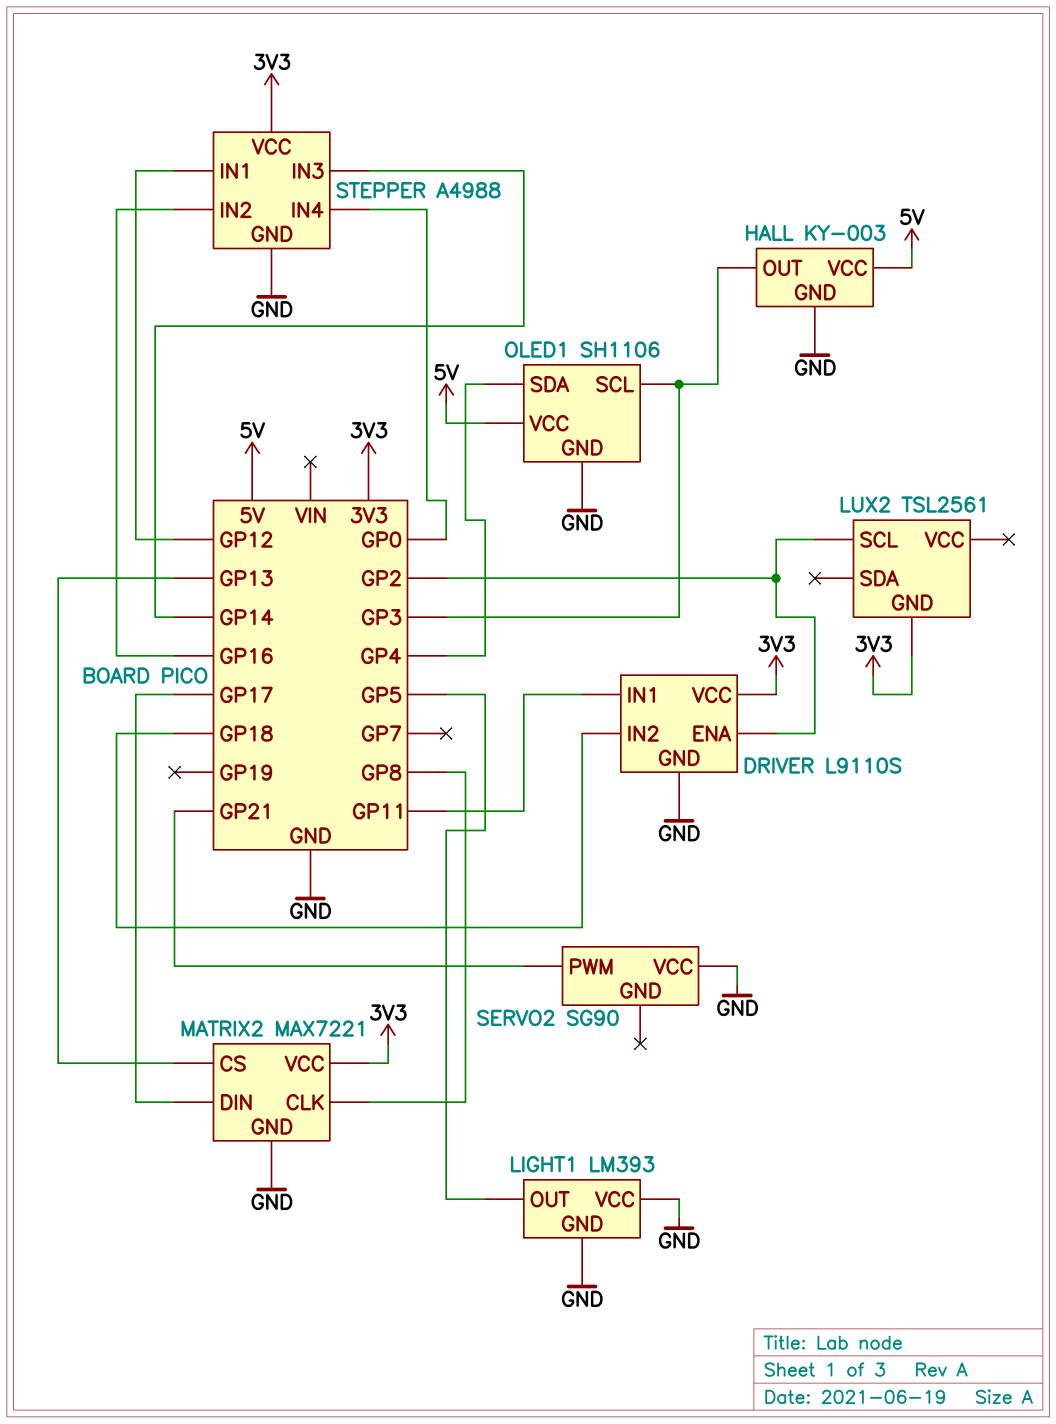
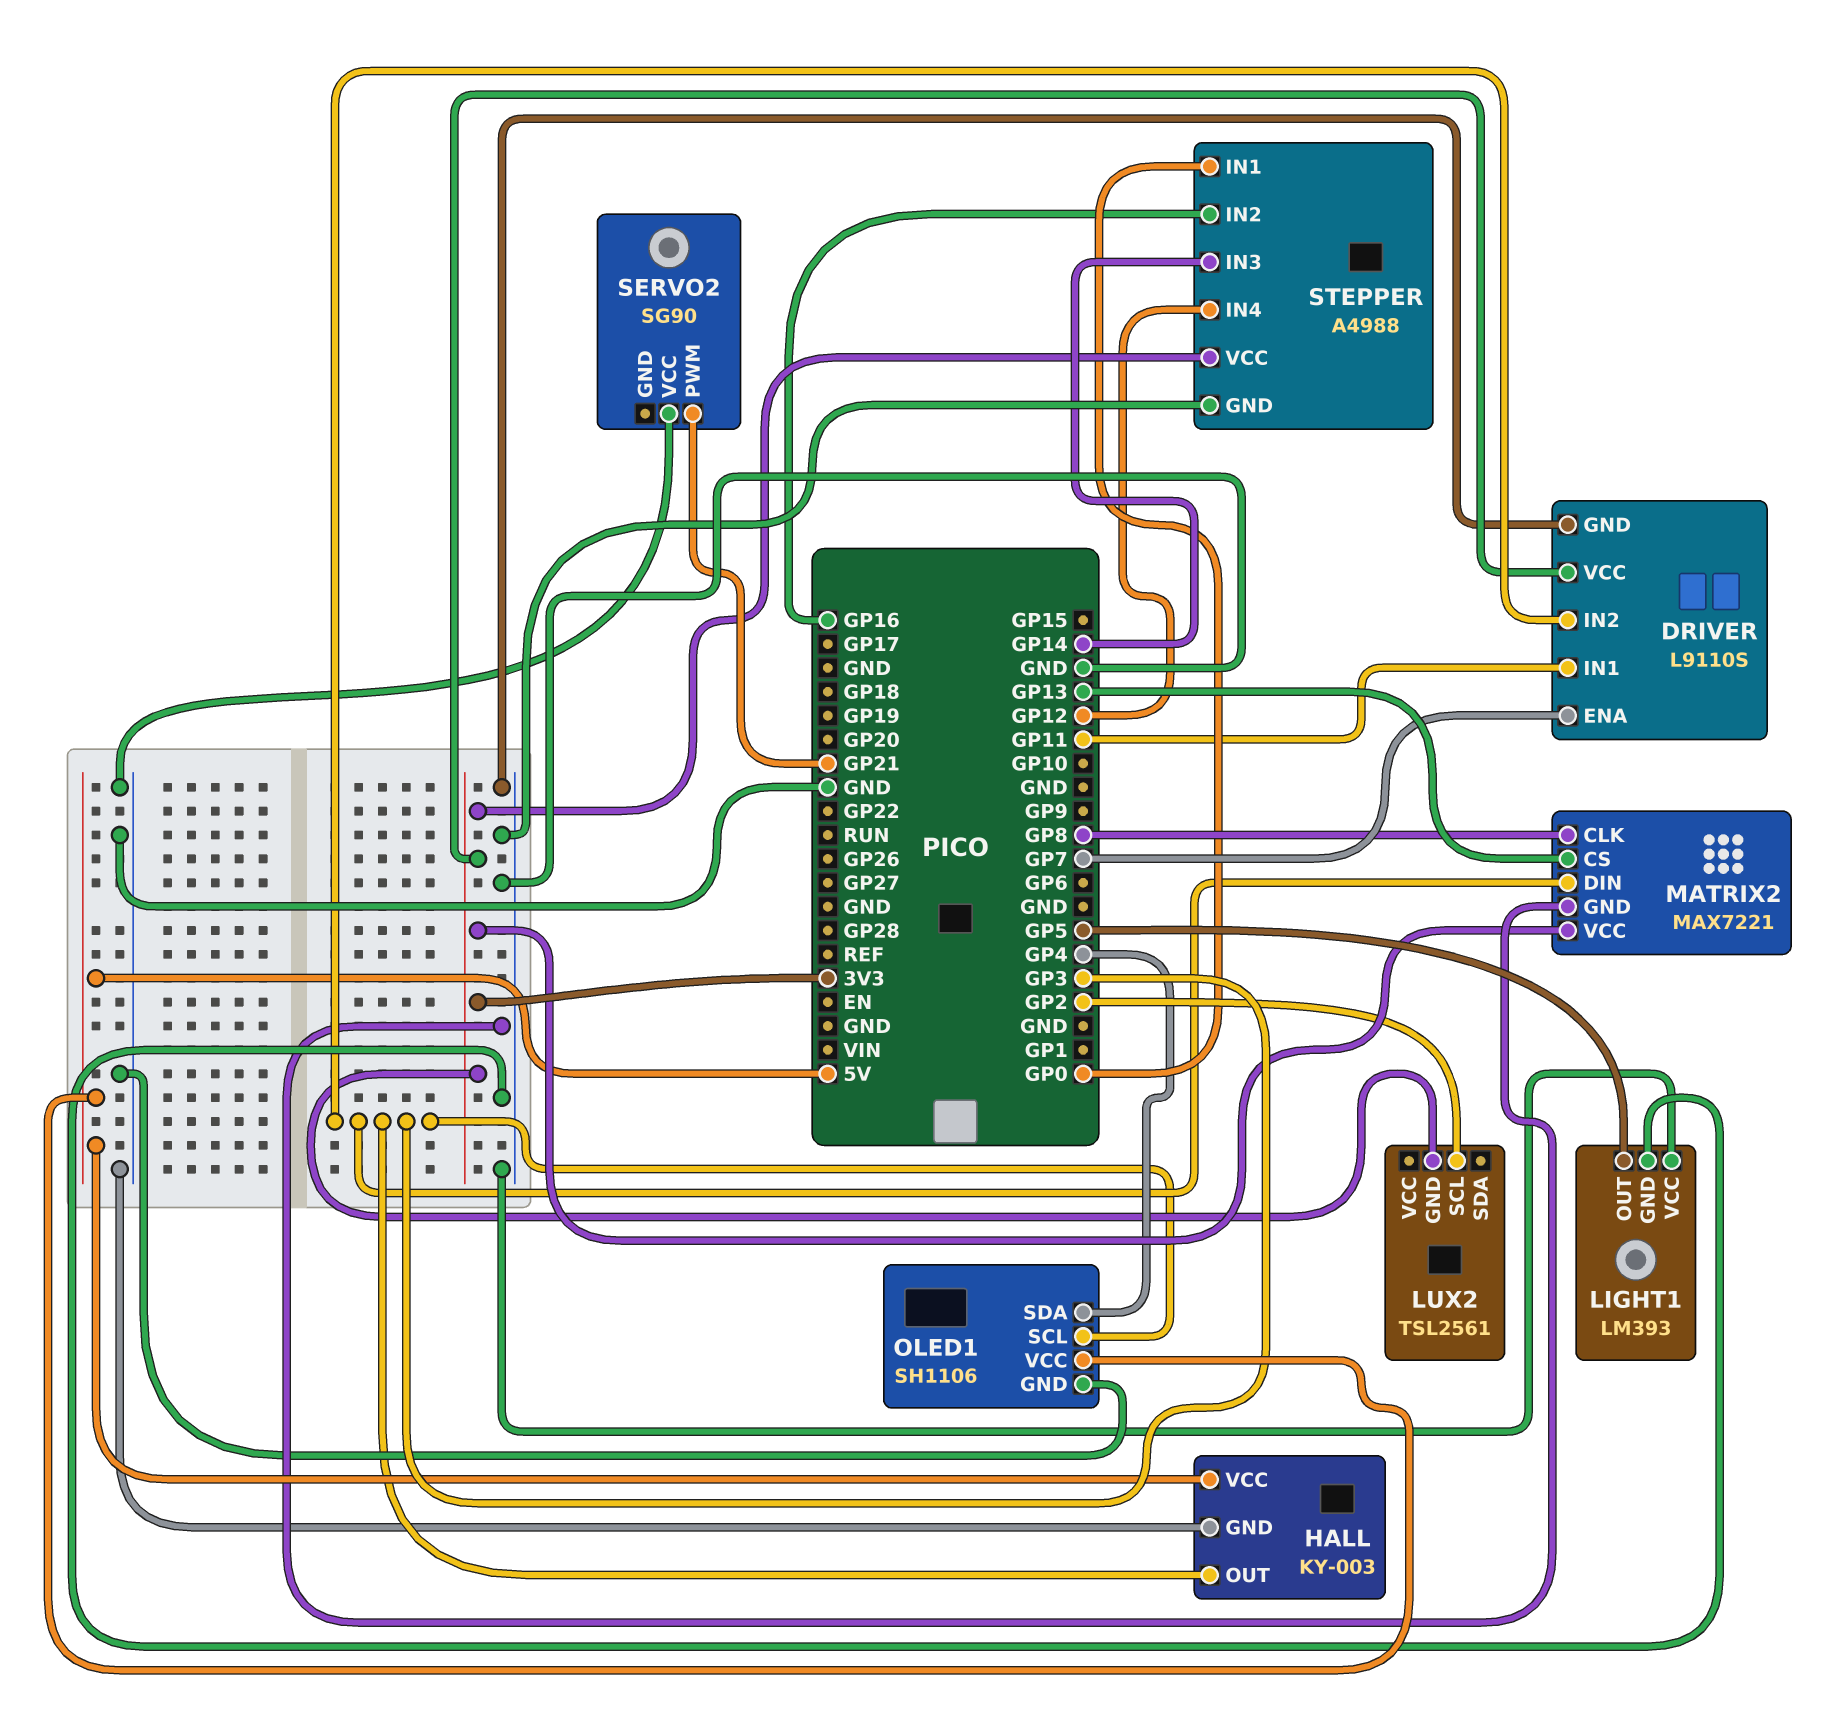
DRIVER pin ENA: GP2 -> GP7
DRIVER pin IN2: GP18 -> GP3
MATRIX2 pin DIN: GP17 -> GP3
STEPPER pin IN1: GP12 -> GP0
STEPPER pin IN4: GP0 -> GP12

